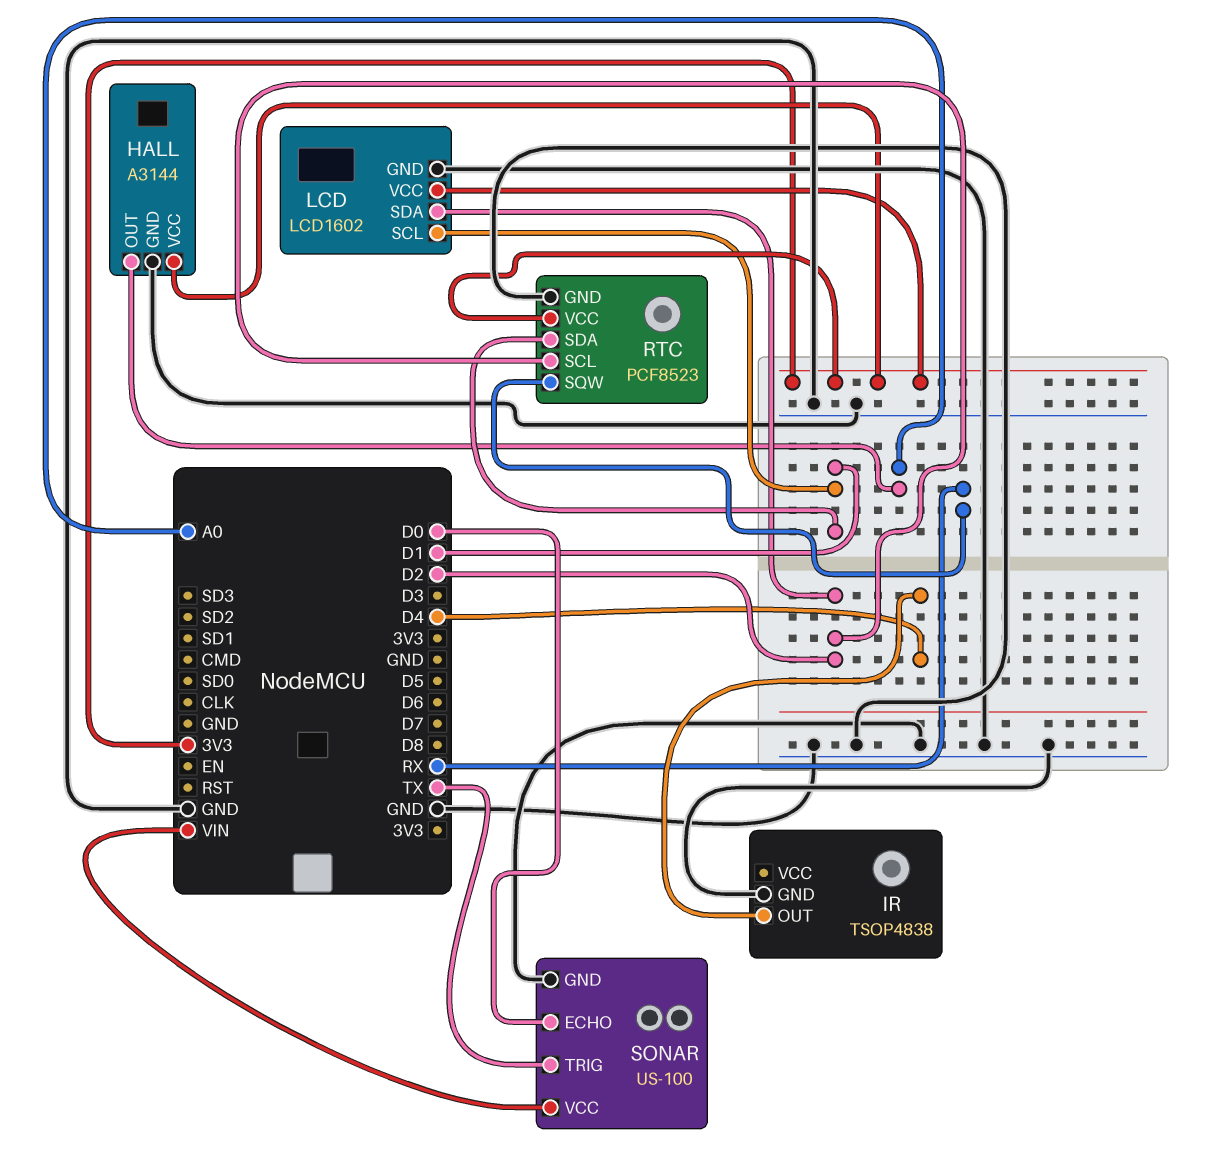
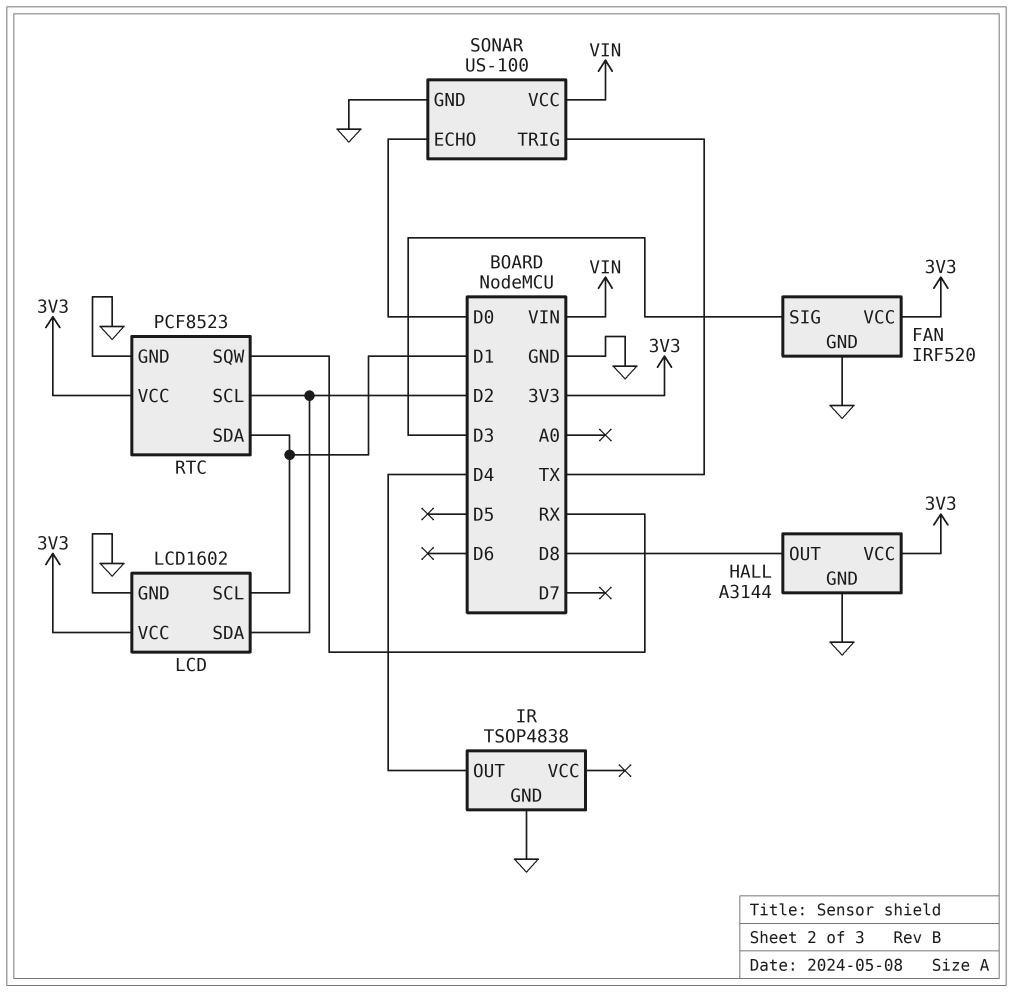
FAN: none -> IRF520
FAN pin GND: none -> GND
FAN pin SIG: none -> D3
FAN pin VCC: none -> 3V3
HALL pin OUT: A0 -> D8

